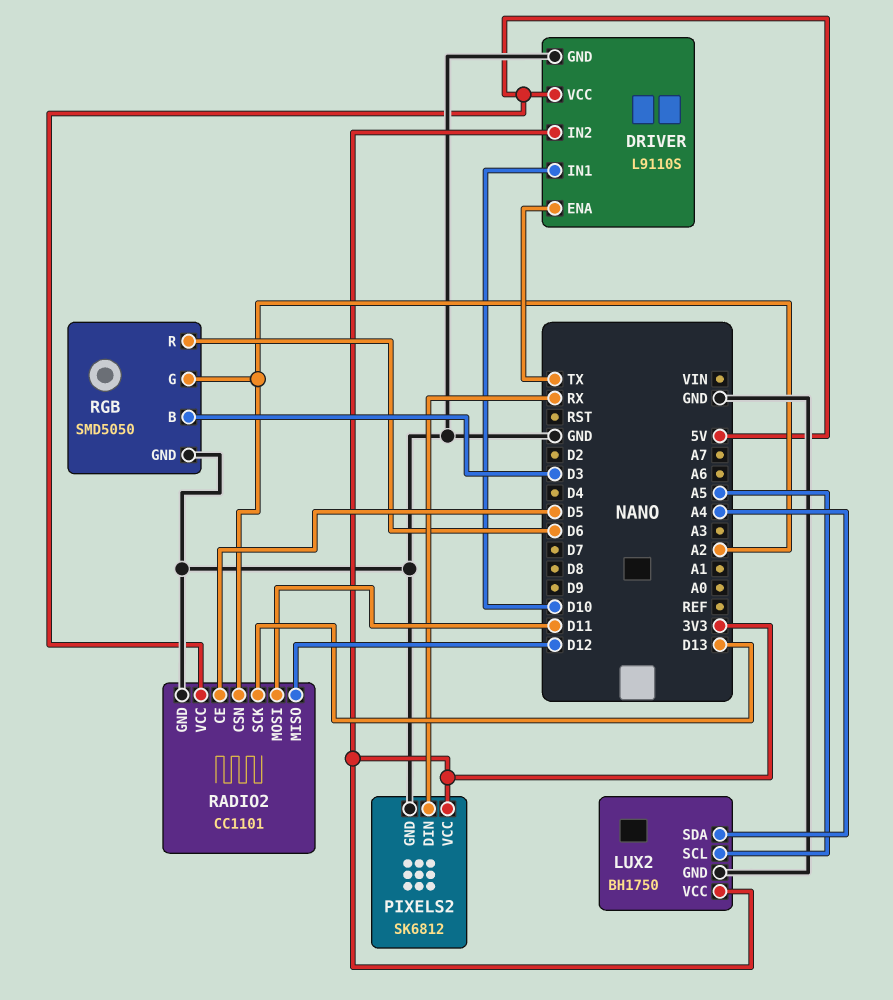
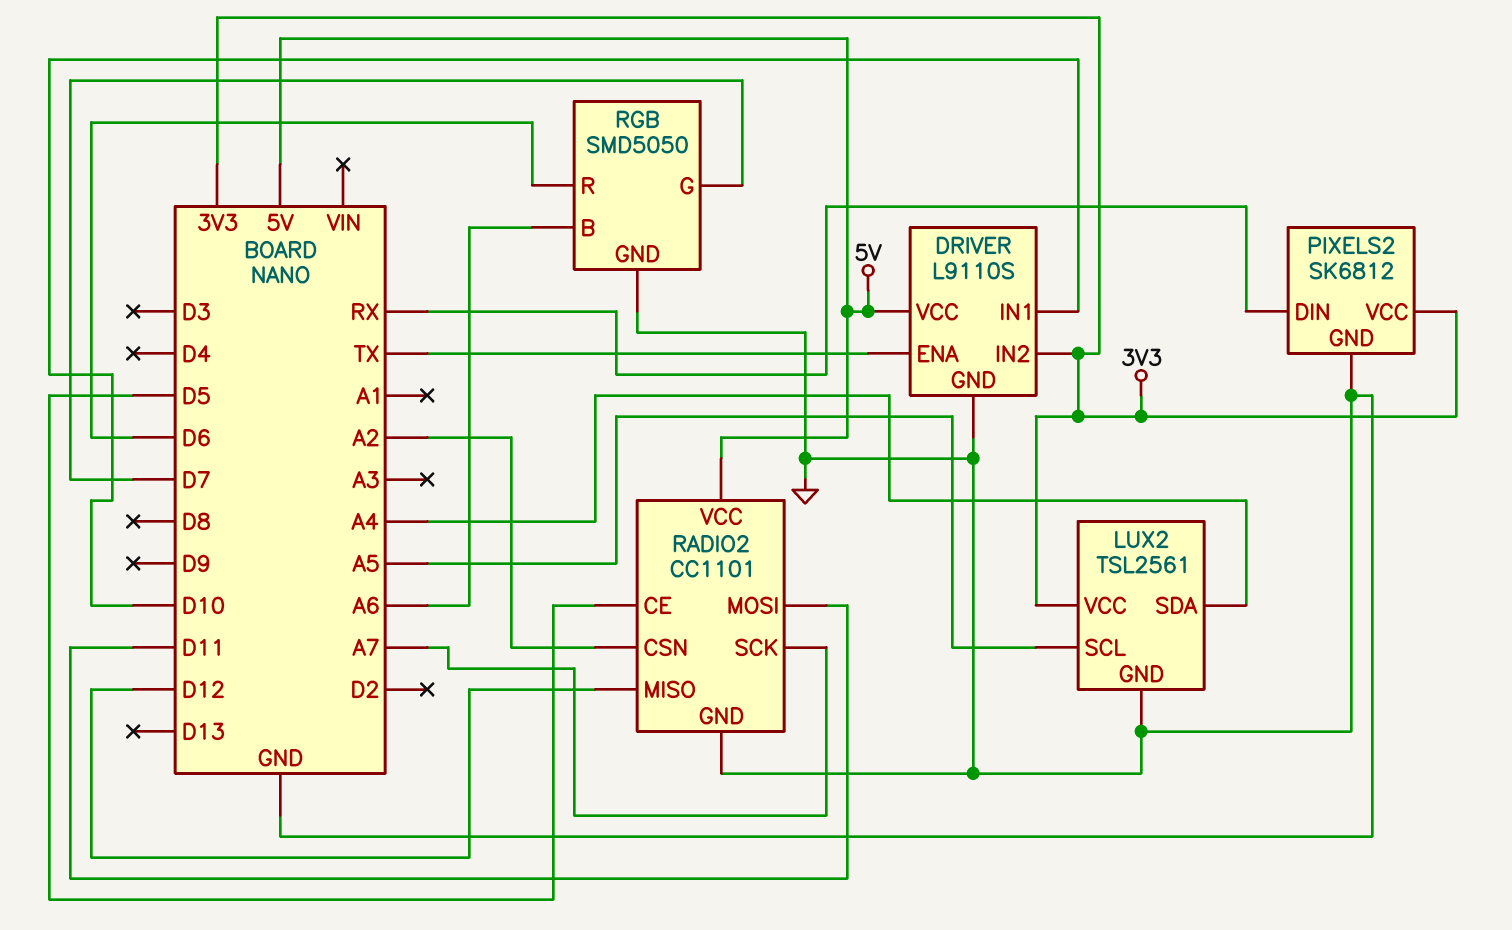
LUX2: BH1750 -> TSL2561
RADIO2 pin SCK: D13 -> A7
RGB pin B: D3 -> A6
RGB pin G: A2 -> D7

